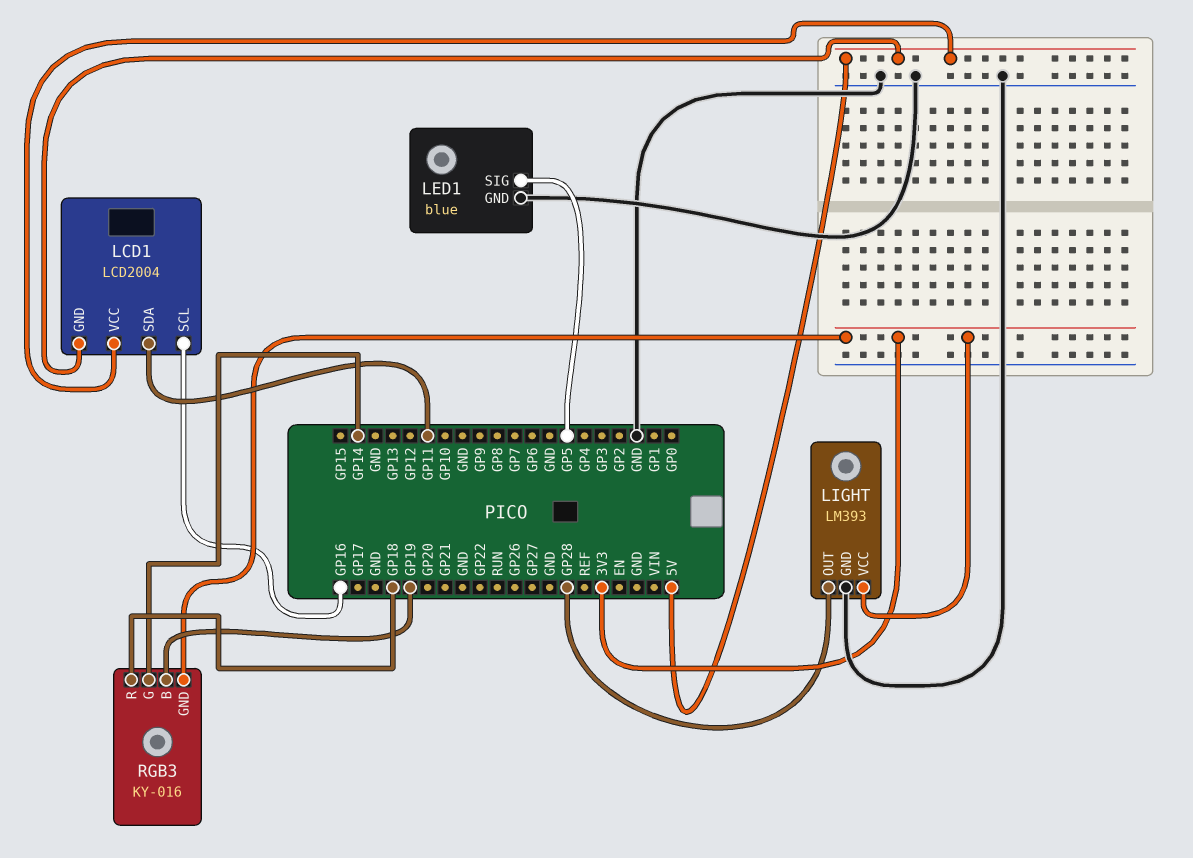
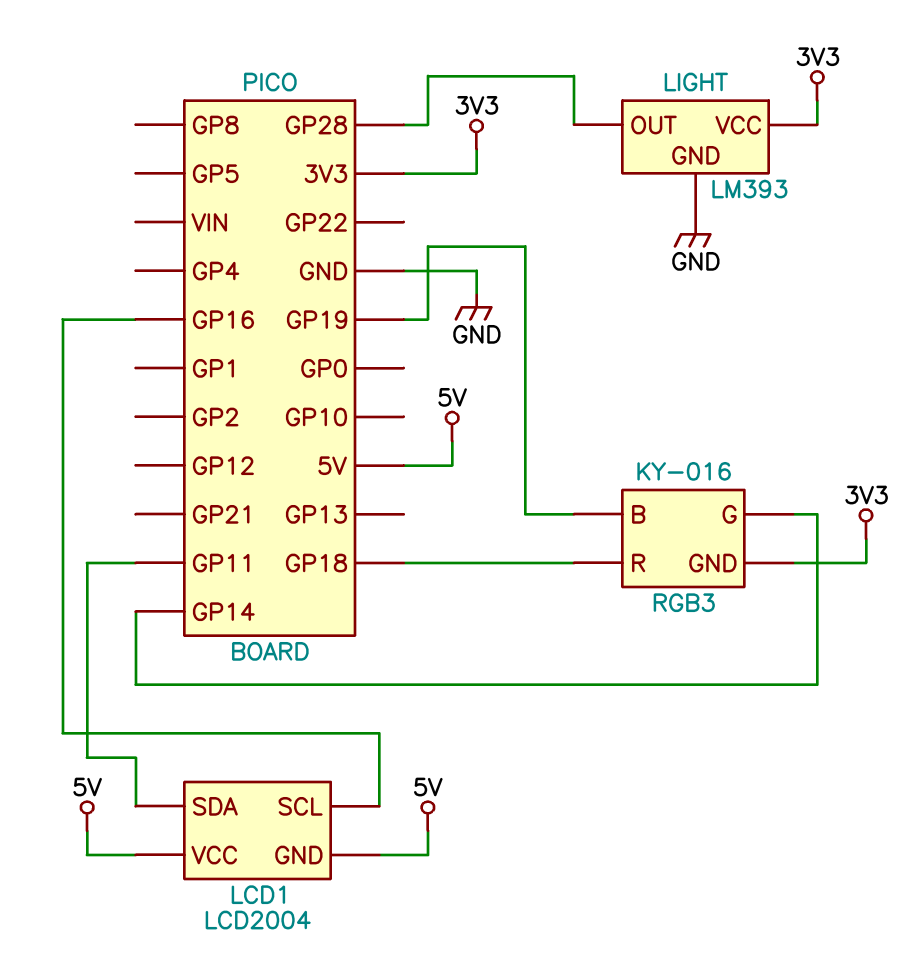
LED1: blue -> none
LED1 pin GND: GND -> none
LED1 pin SIG: GP5 -> none

